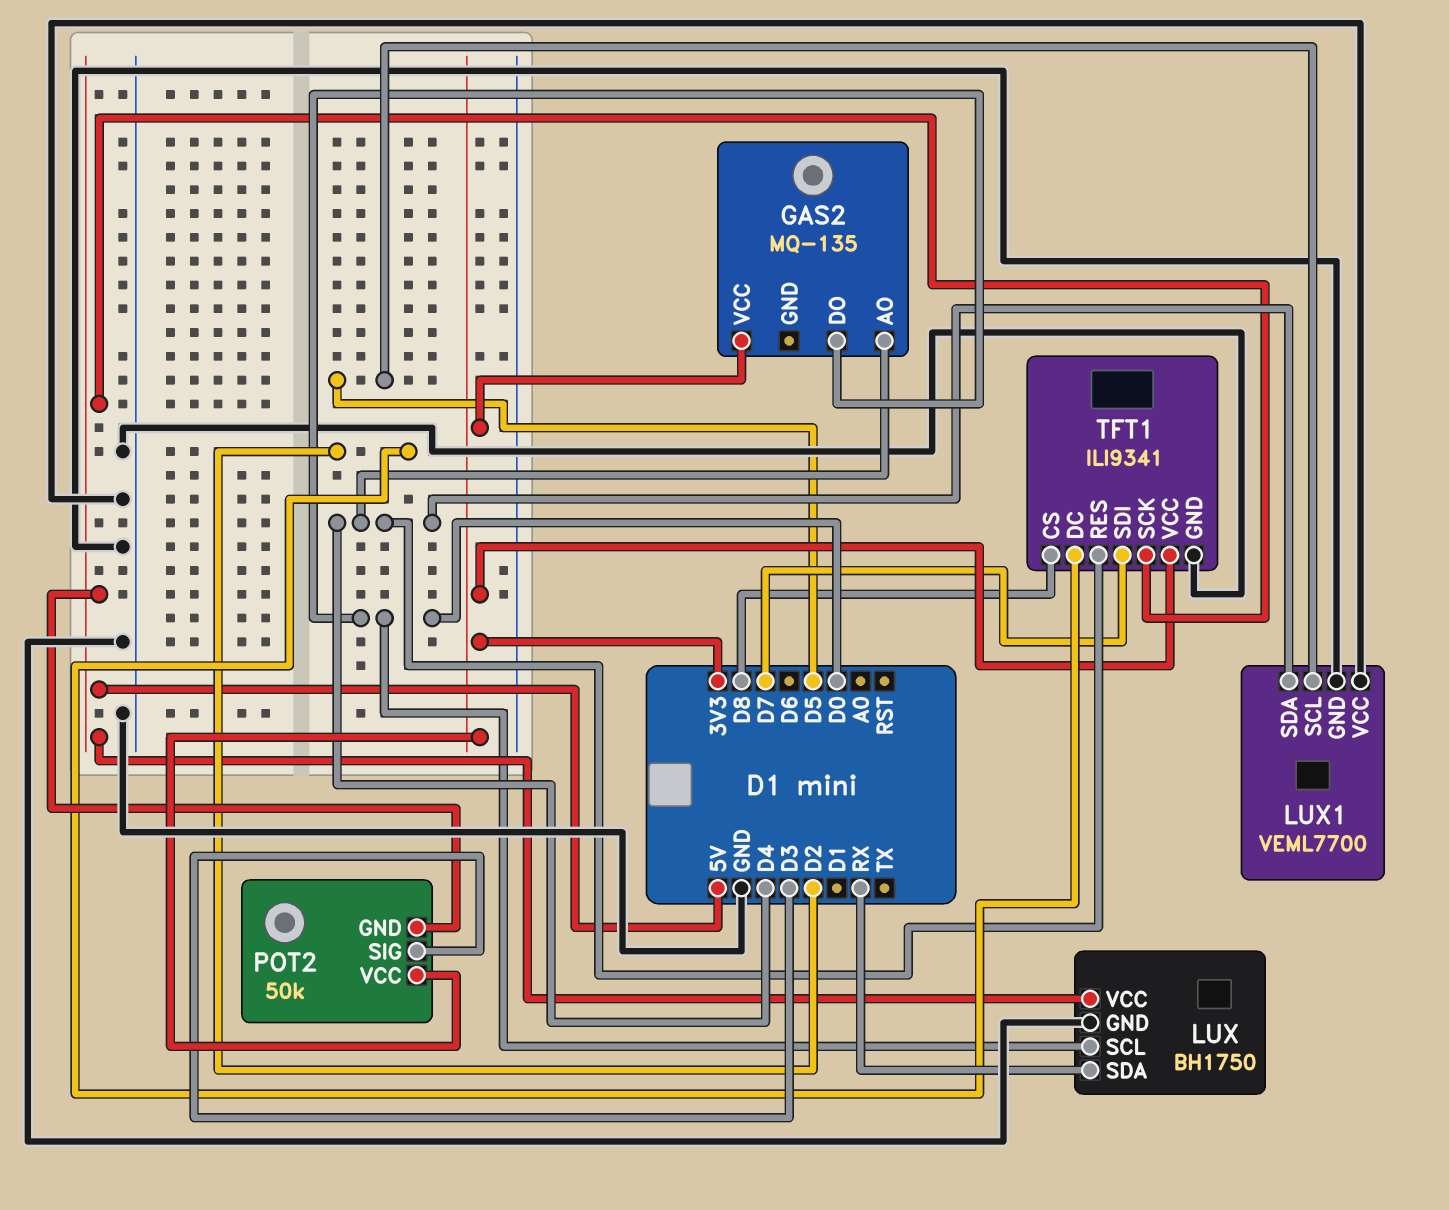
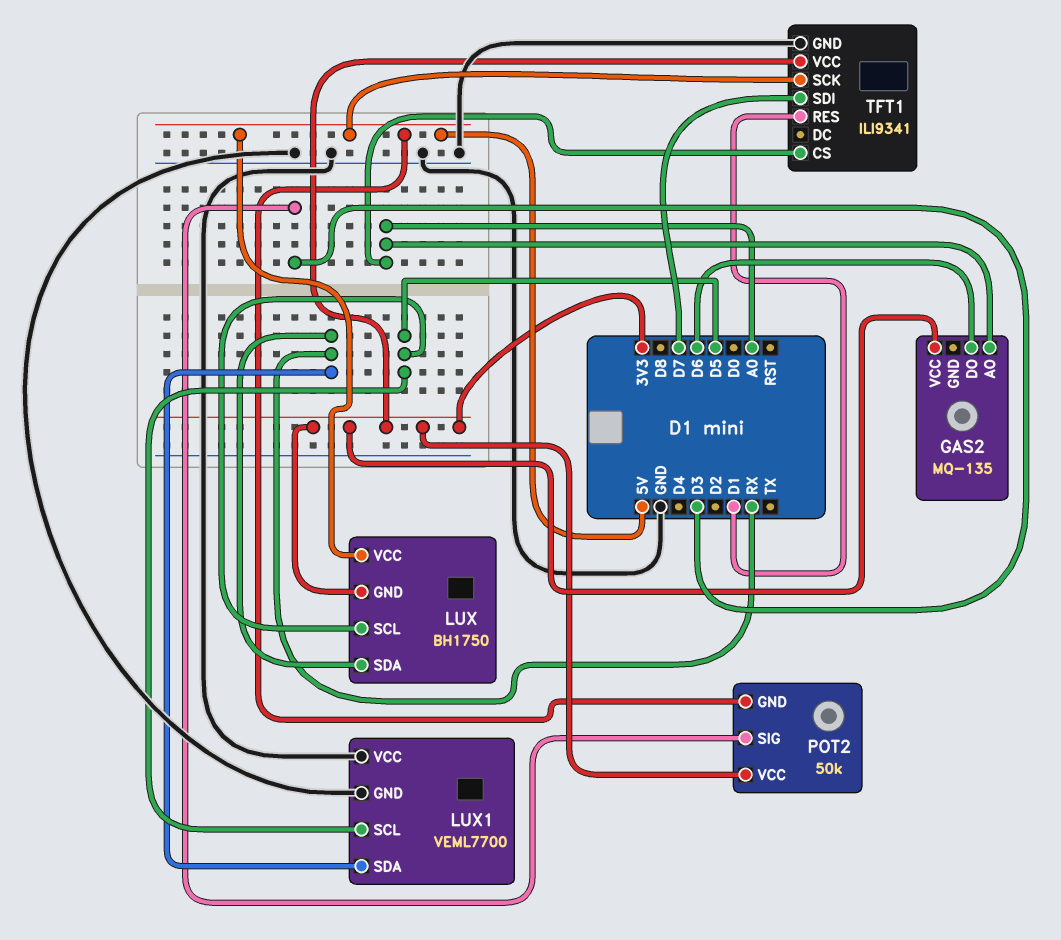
GAS2 pin AO: D4 -> A0
GAS2 pin DO: D0 -> D6
LUX pin GND: GND -> 3V3
LUX pin SCL: D0 -> D5
LUX1 pin SDA: D4 -> RX
TFT1 pin CS: D8 -> A0
TFT1 pin DC: D2 -> none
TFT1 pin RES: D4 -> D1

